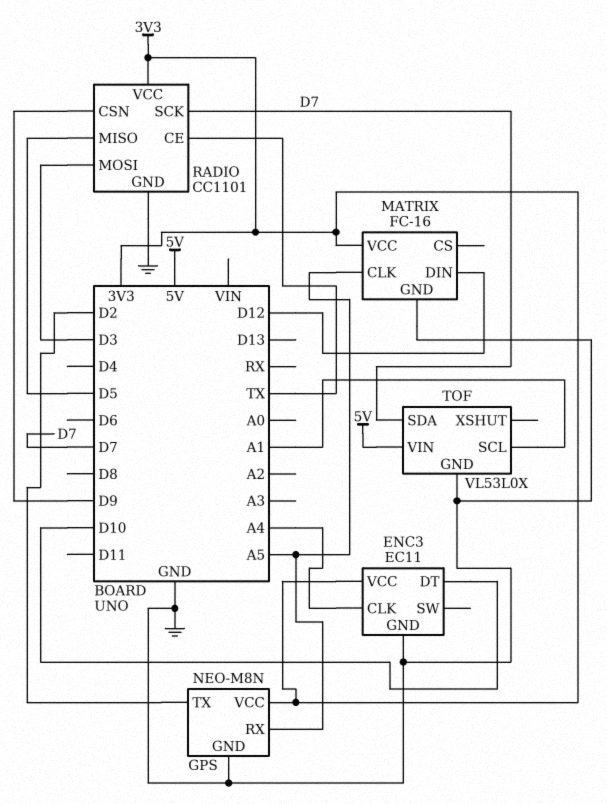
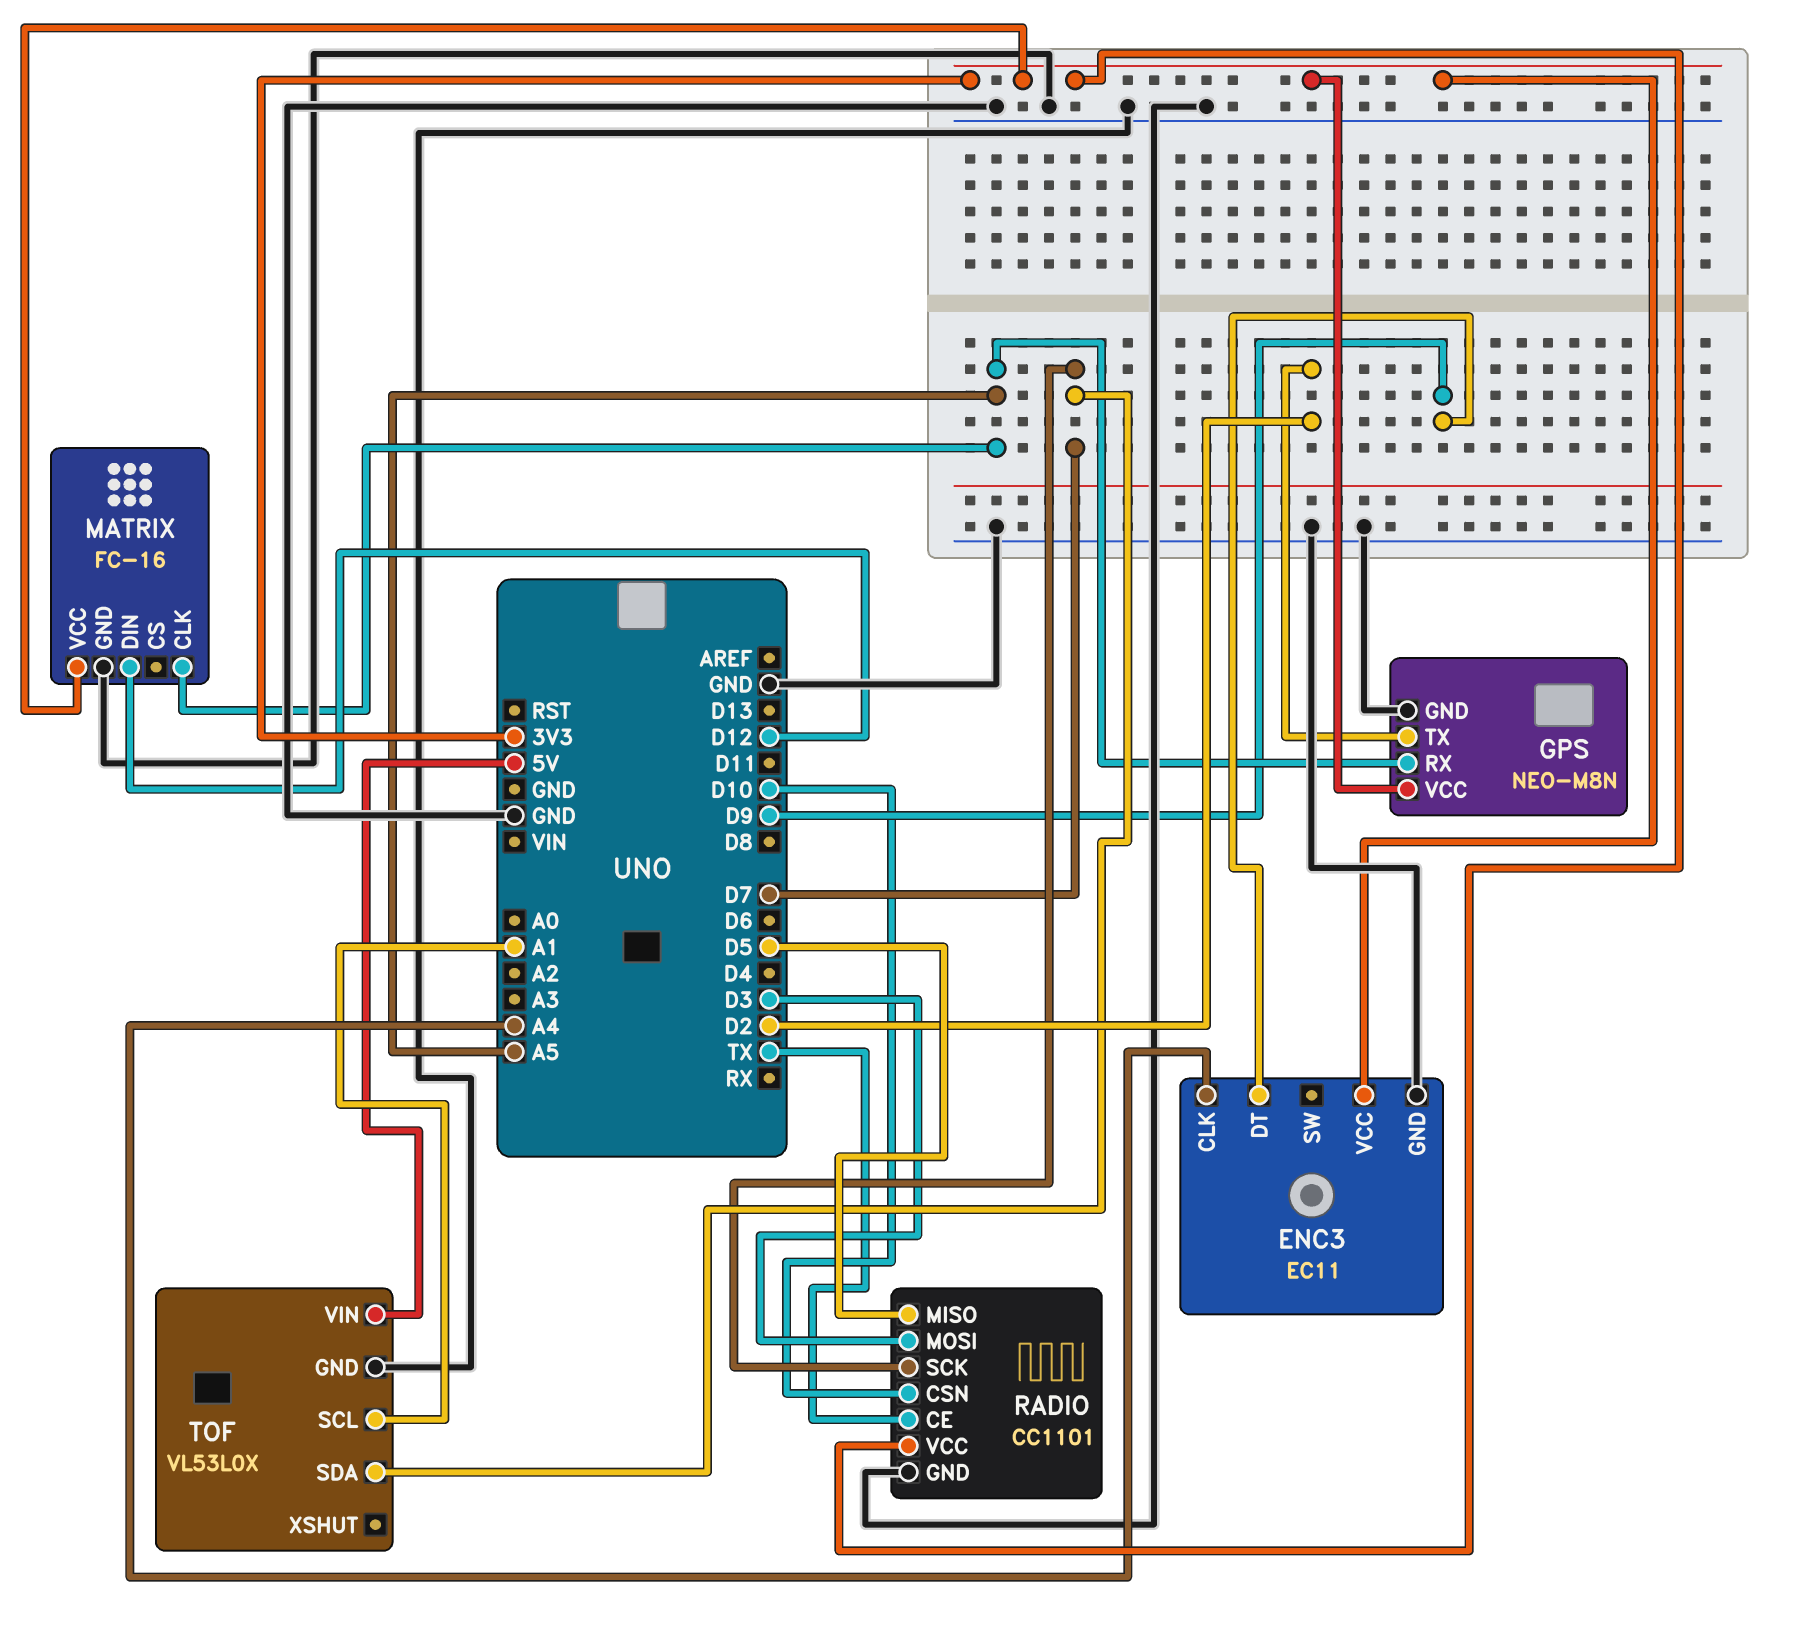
ENC3 pin DT: D10 -> D9
RADIO pin CSN: D9 -> D10

